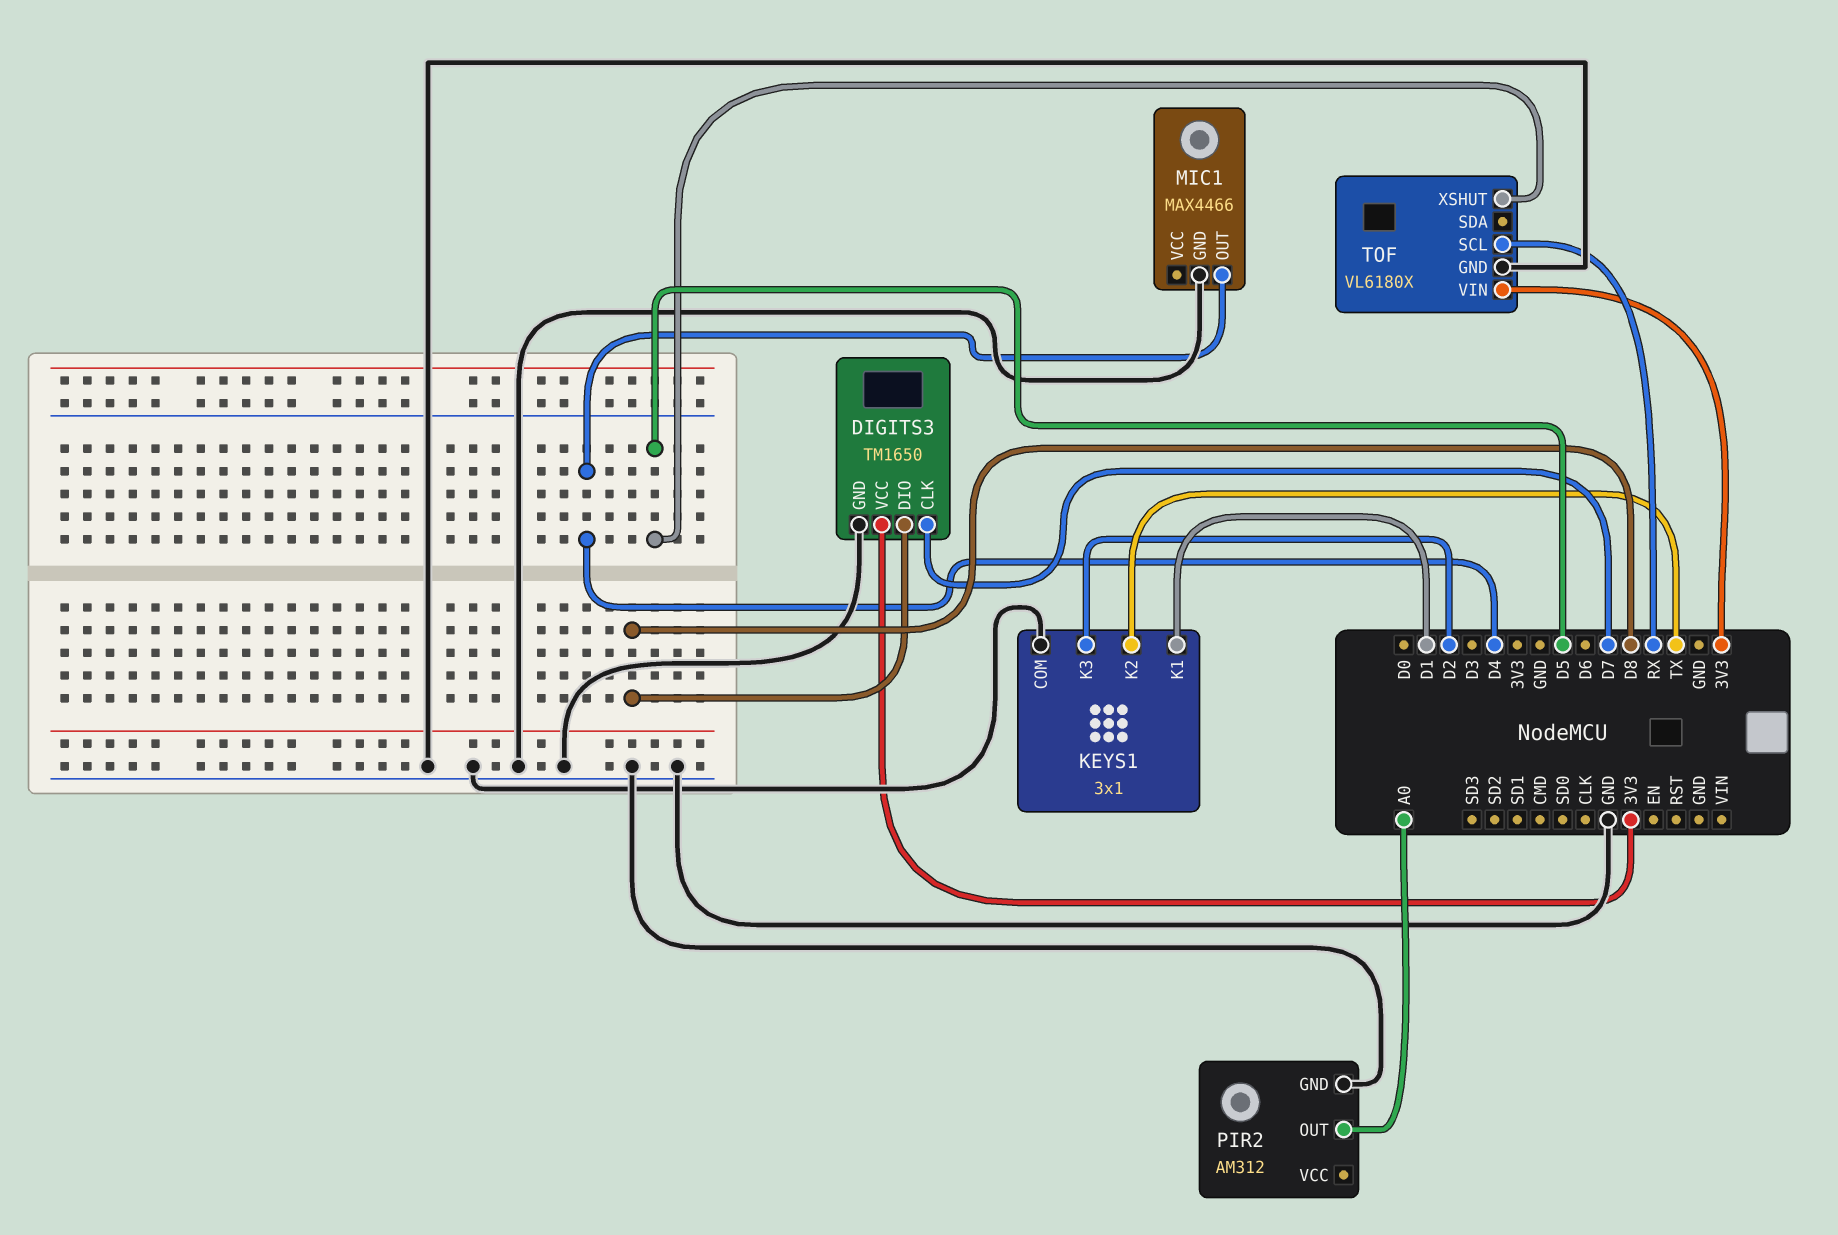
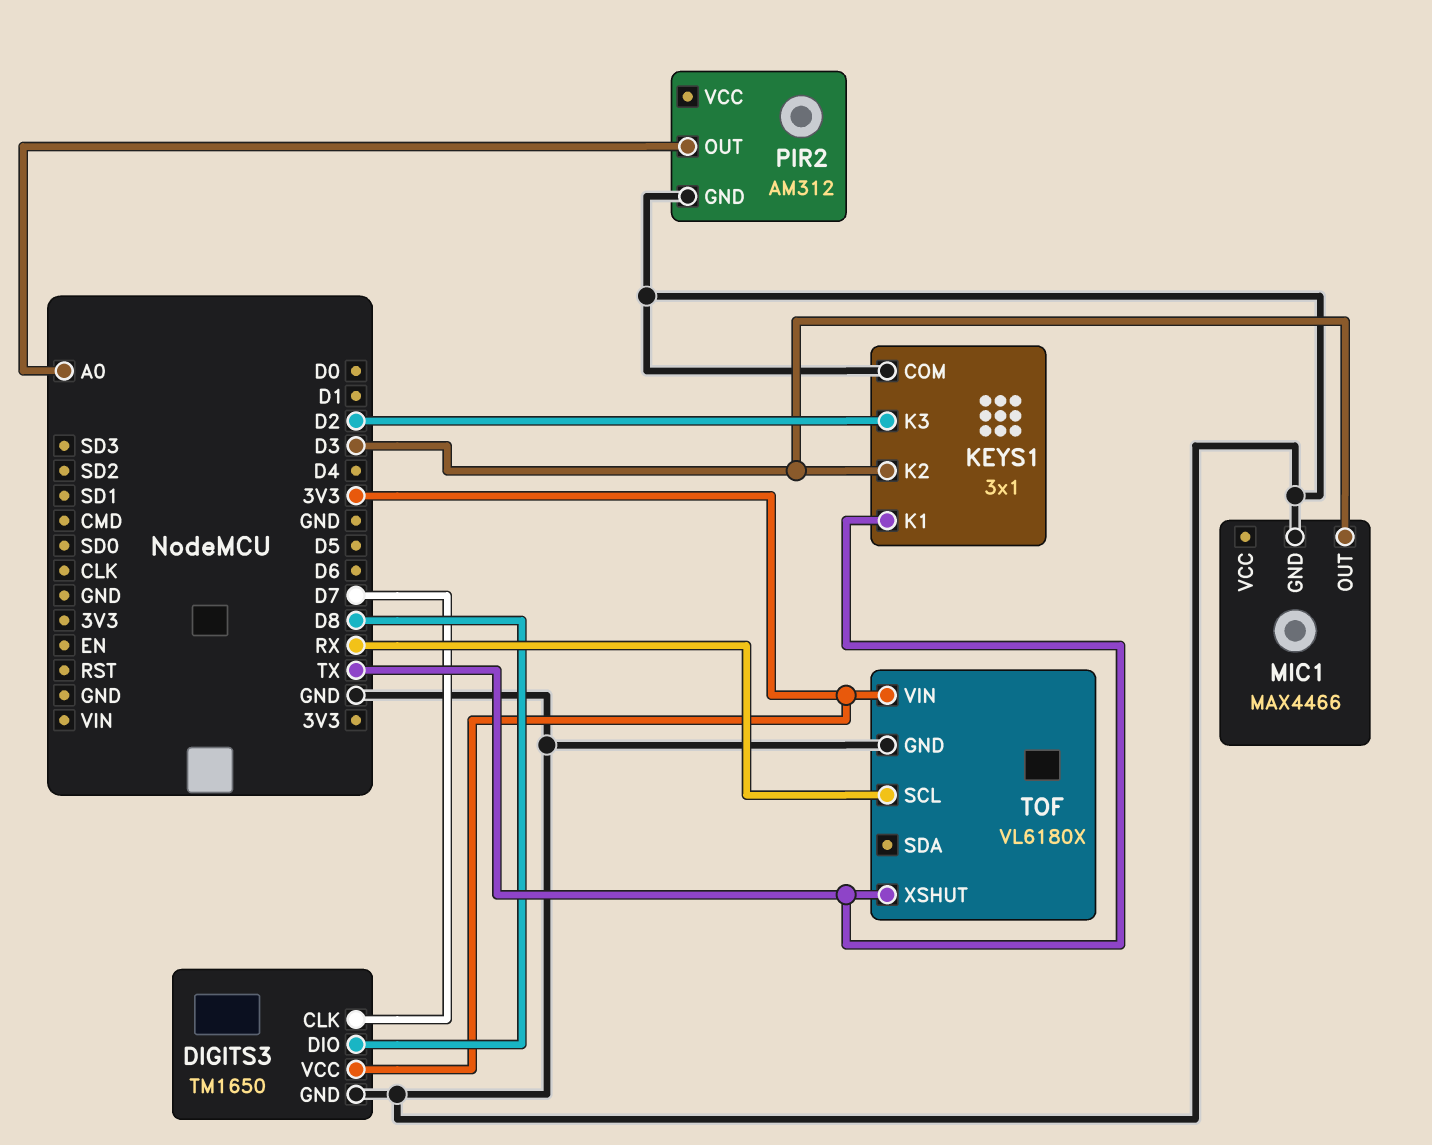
KEYS1 pin K1: D1 -> TX
KEYS1 pin K2: TX -> D3
MIC1 pin OUT: D4 -> D3
TOF pin XSHUT: D5 -> TX

